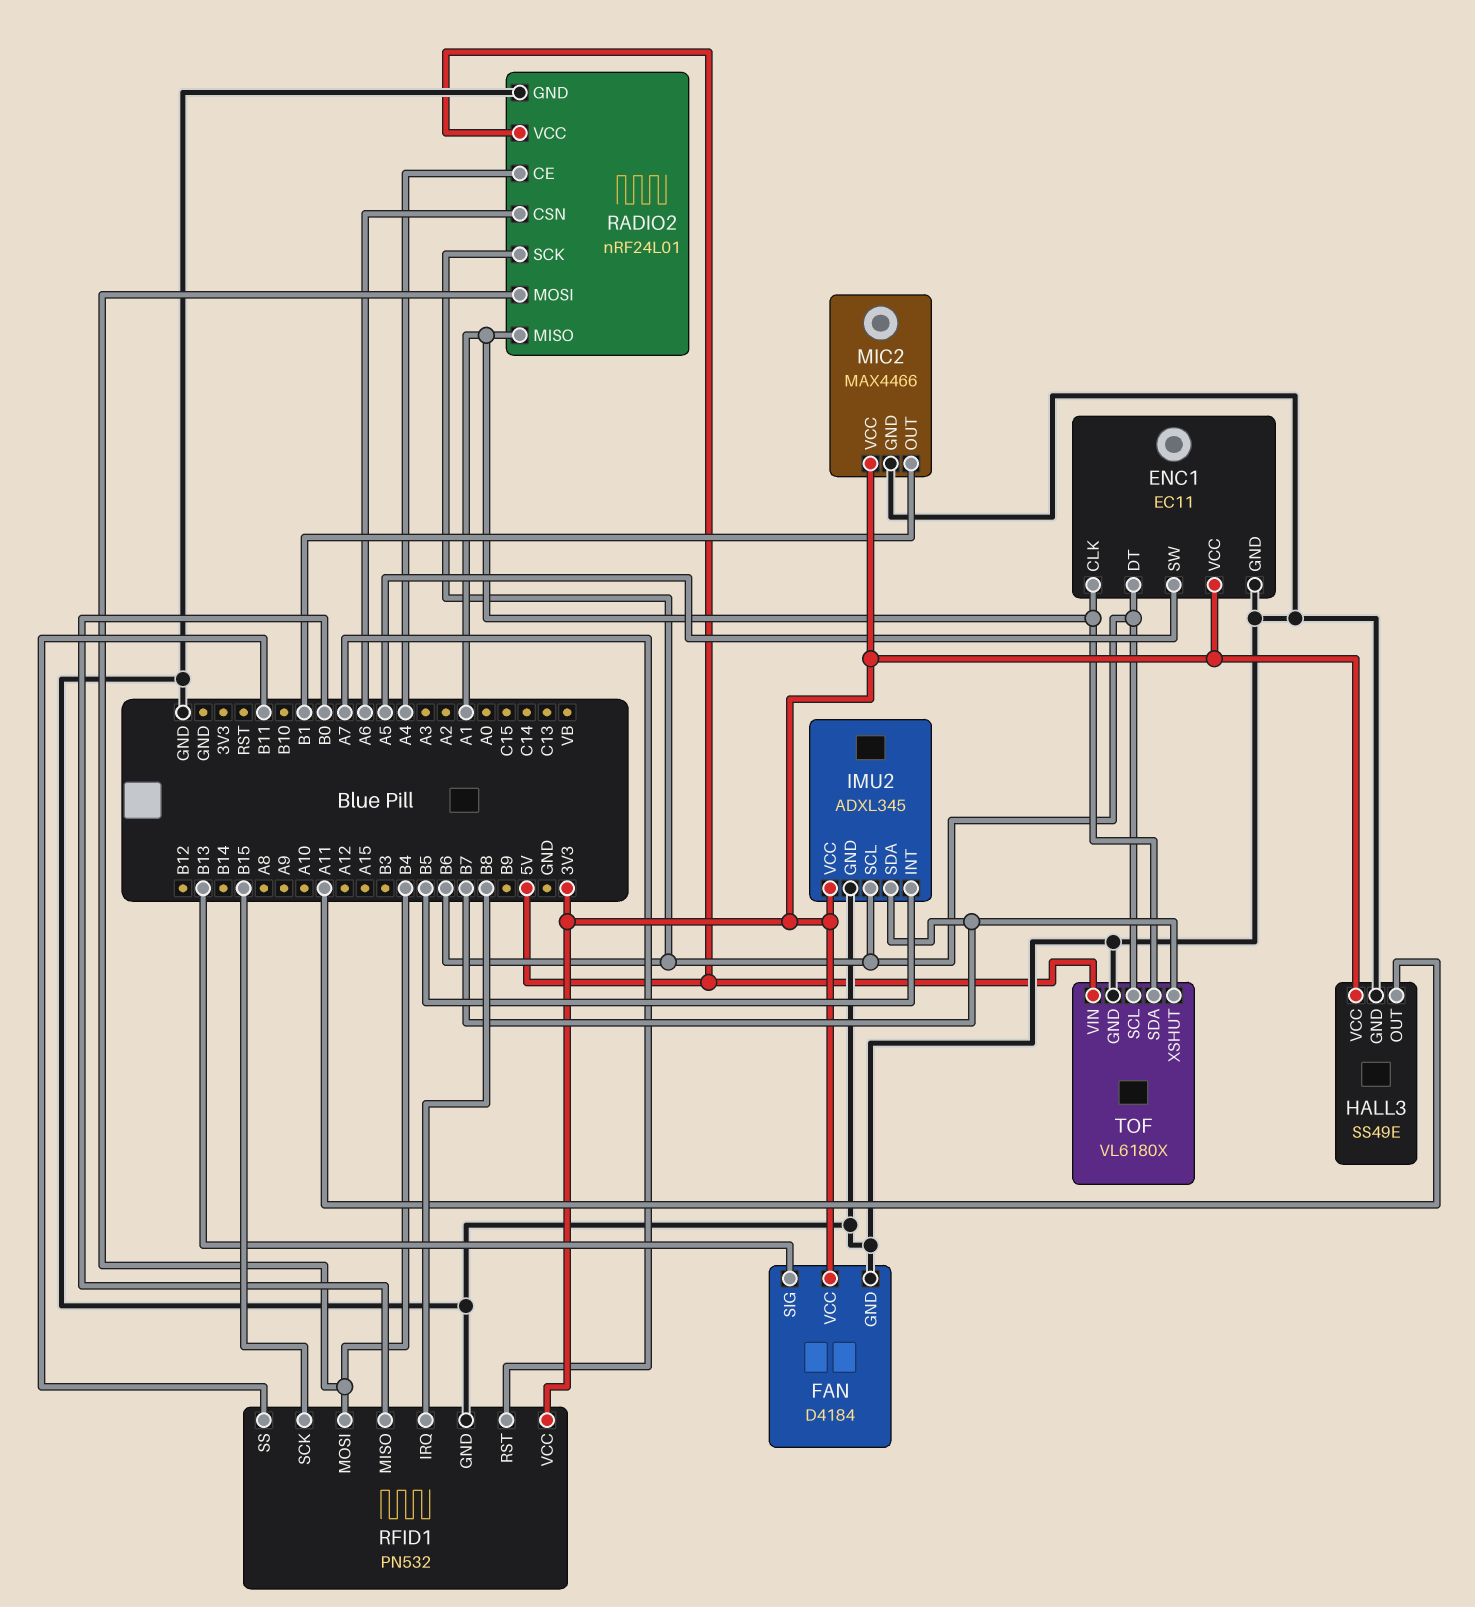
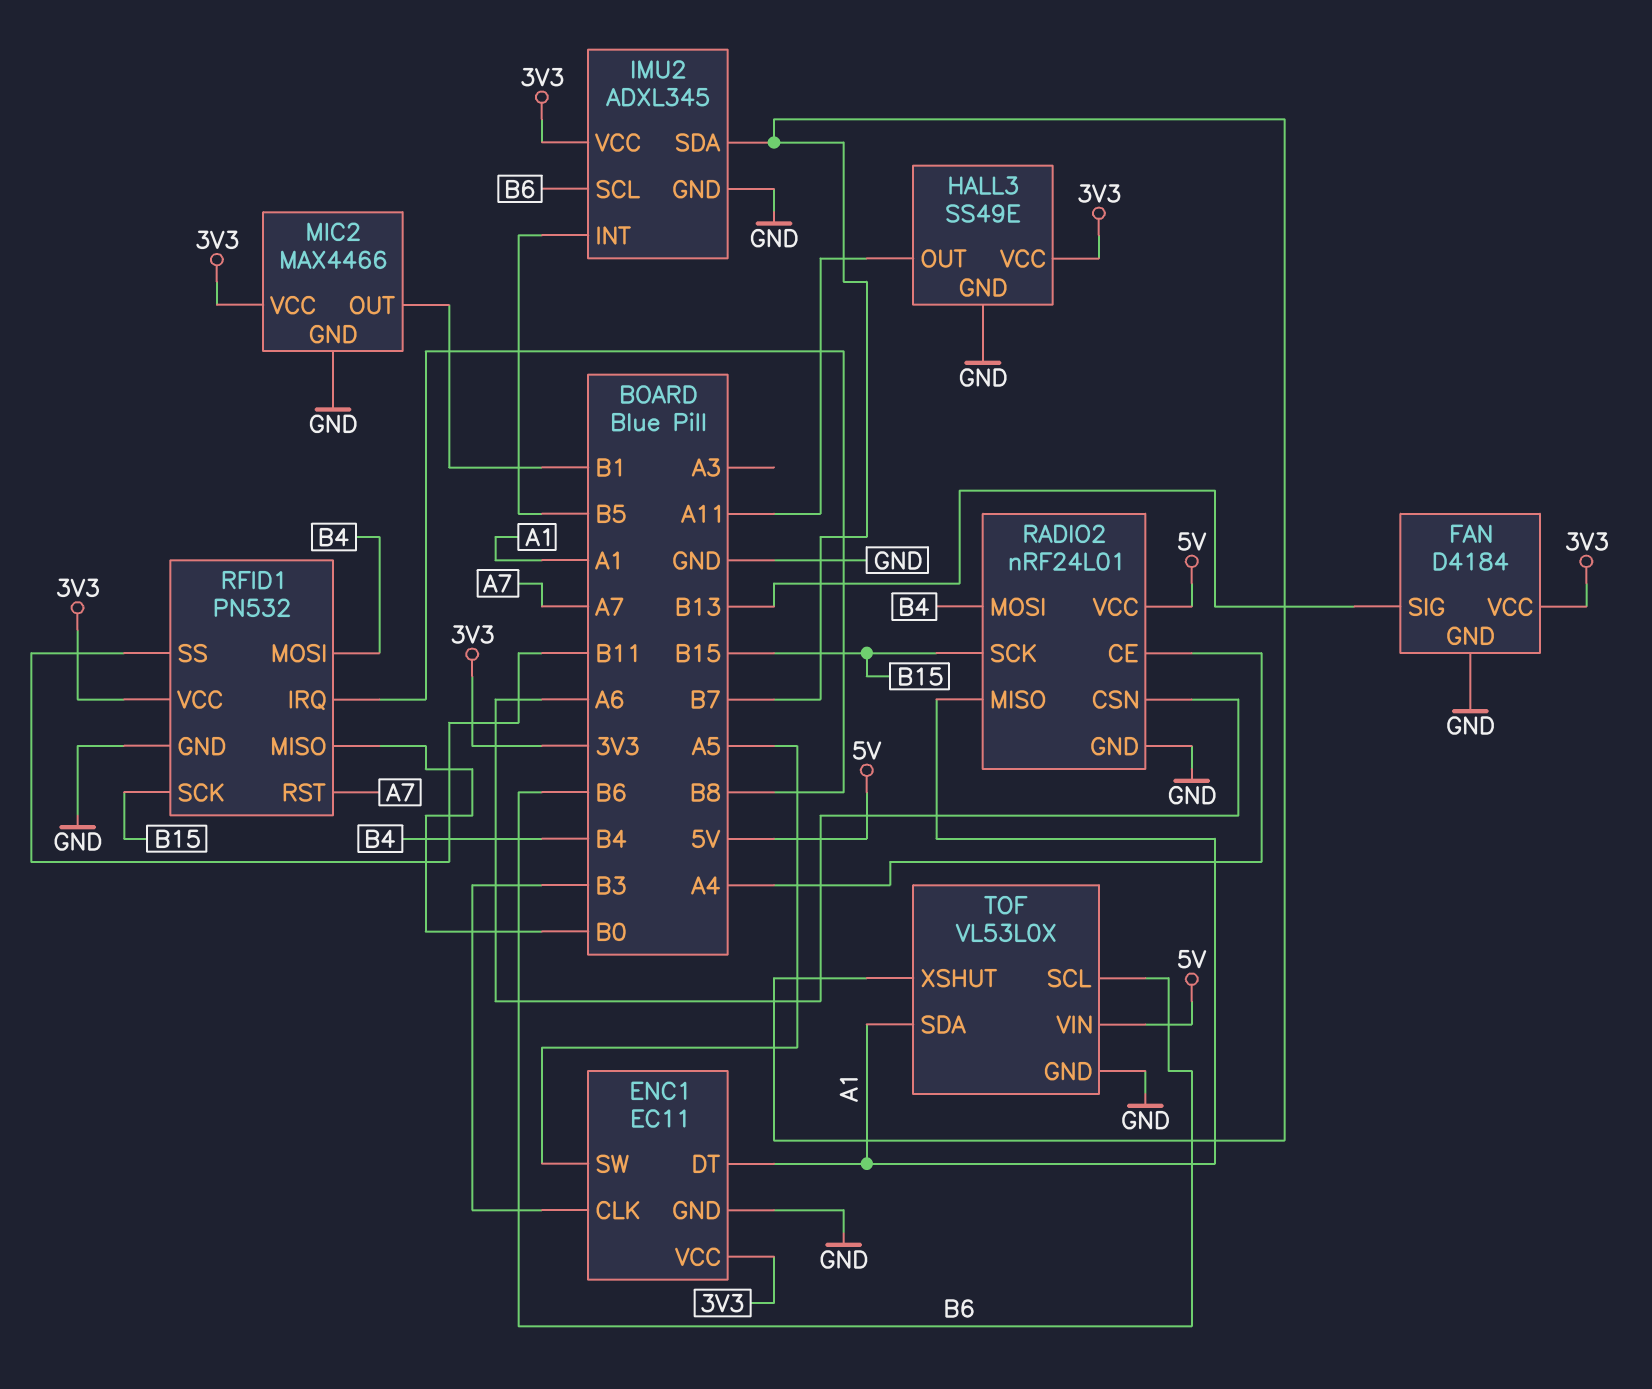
ENC1 pin CLK: A1 -> B3
ENC1 pin DT: B6 -> A1
RADIO2 pin SCK: B6 -> B15
TOF: VL6180X -> VL53L0X

